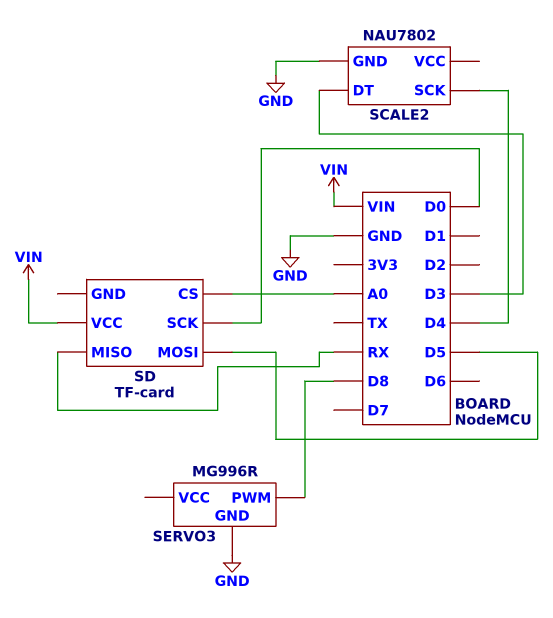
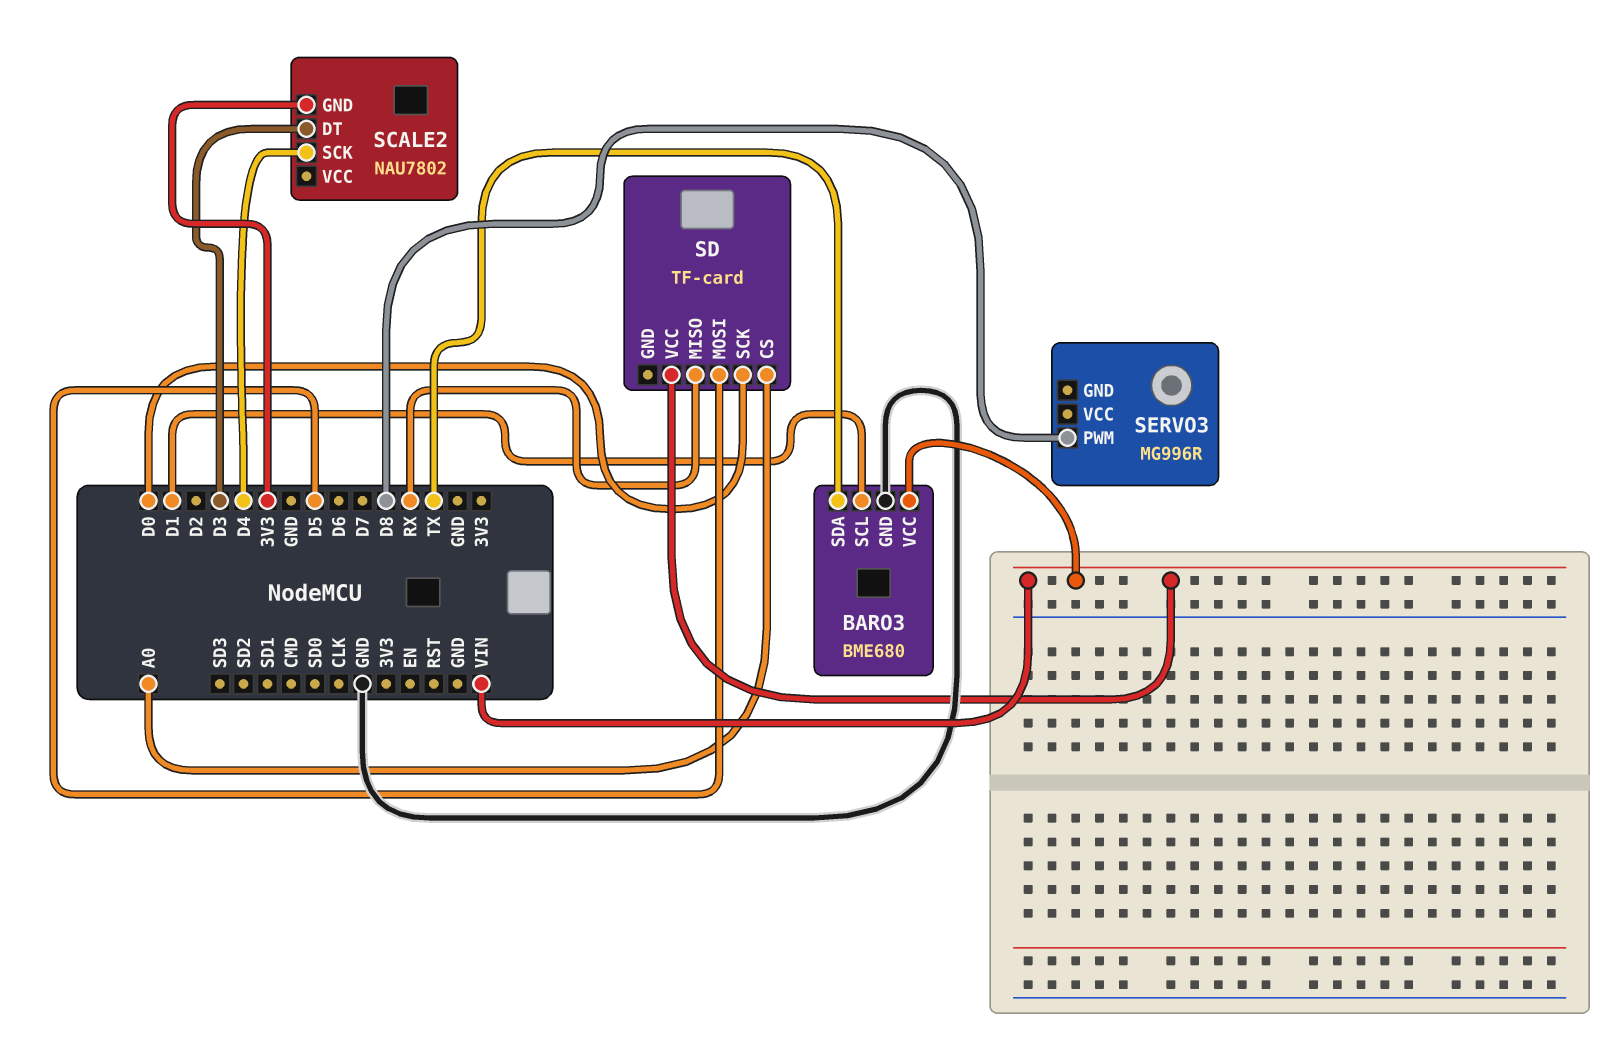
BARO3: none -> BME680
BARO3 pin GND: none -> GND
BARO3 pin SCL: none -> D1
BARO3 pin SDA: none -> TX
BARO3 pin VCC: none -> VIN
SCALE2 pin GND: GND -> 3V3
SERVO3 pin GND: GND -> none

